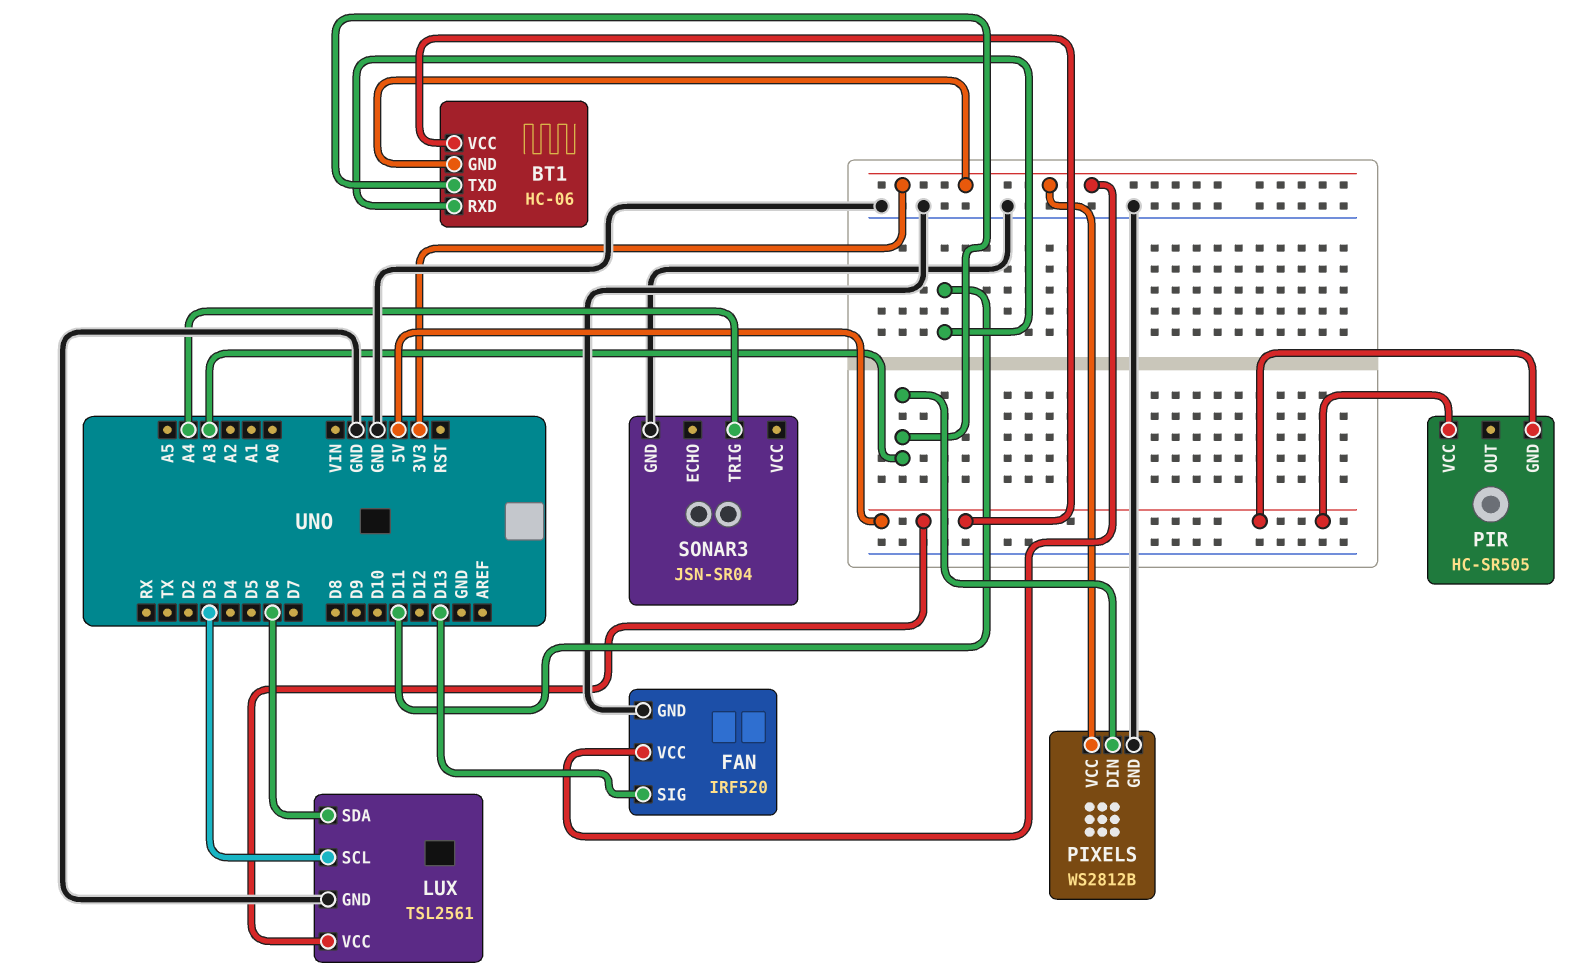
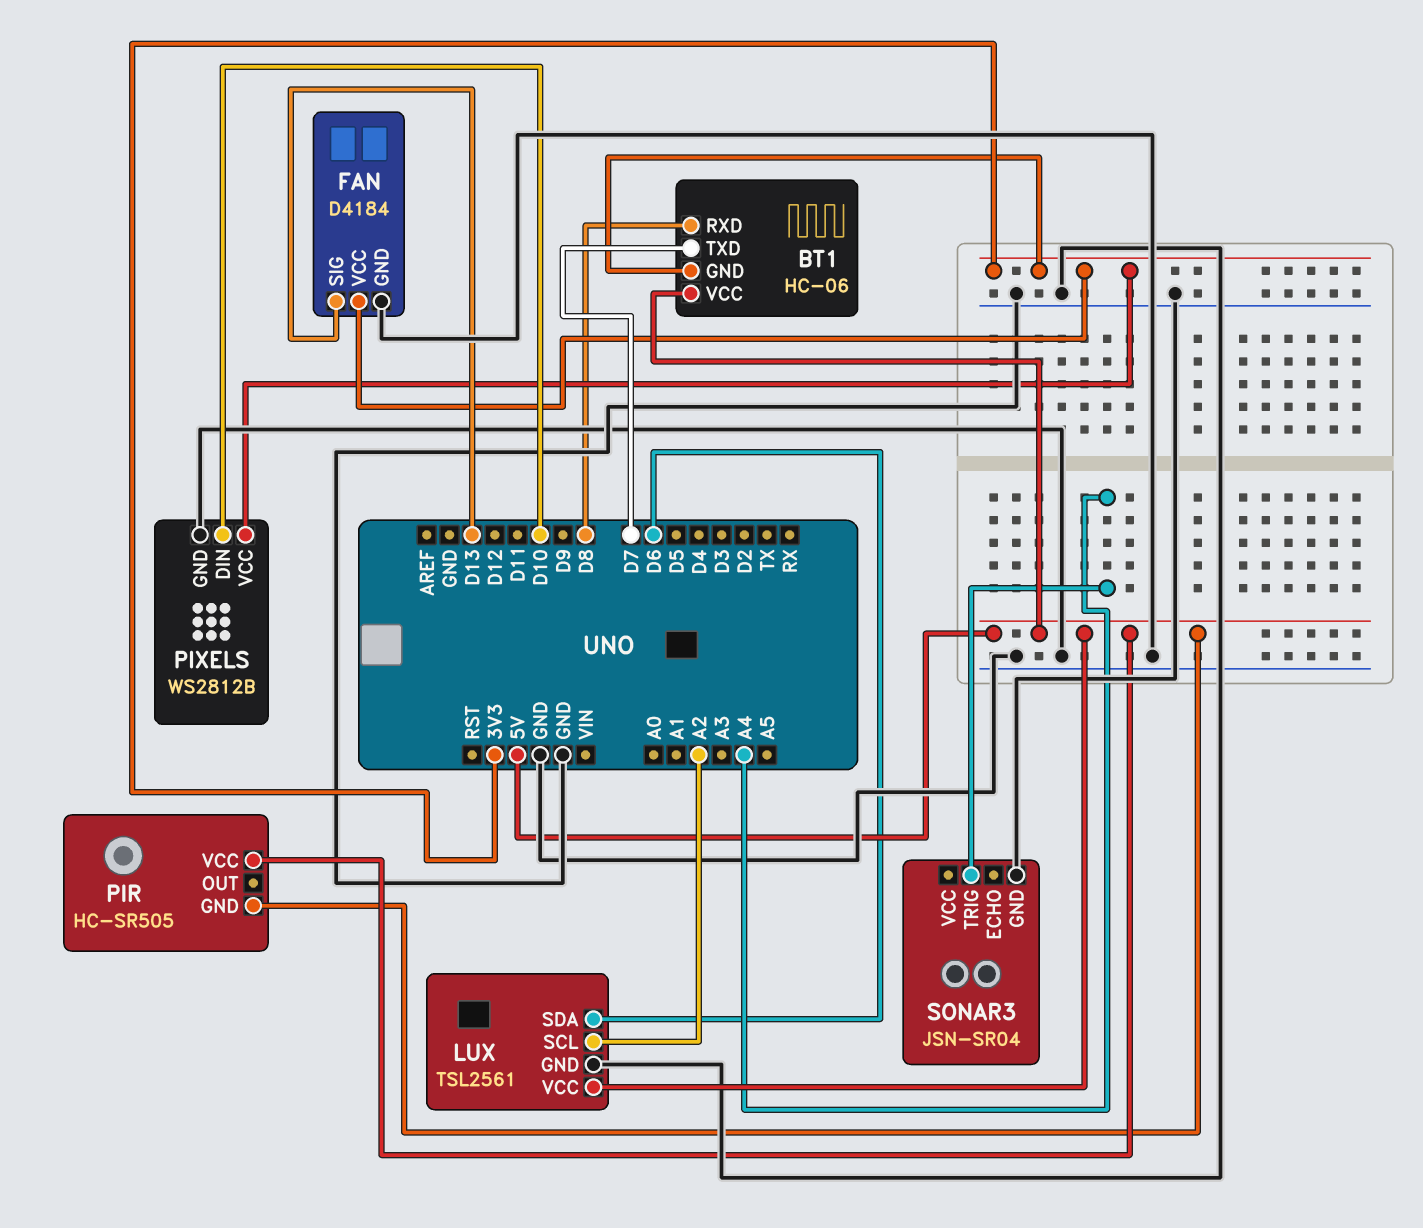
BT1 pin RXD: D11 -> D8
BT1 pin TXD: A3 -> D7
FAN: IRF520 -> D4184
LUX pin SCL: D3 -> A2
PIXELS pin DIN: A3 -> D10

